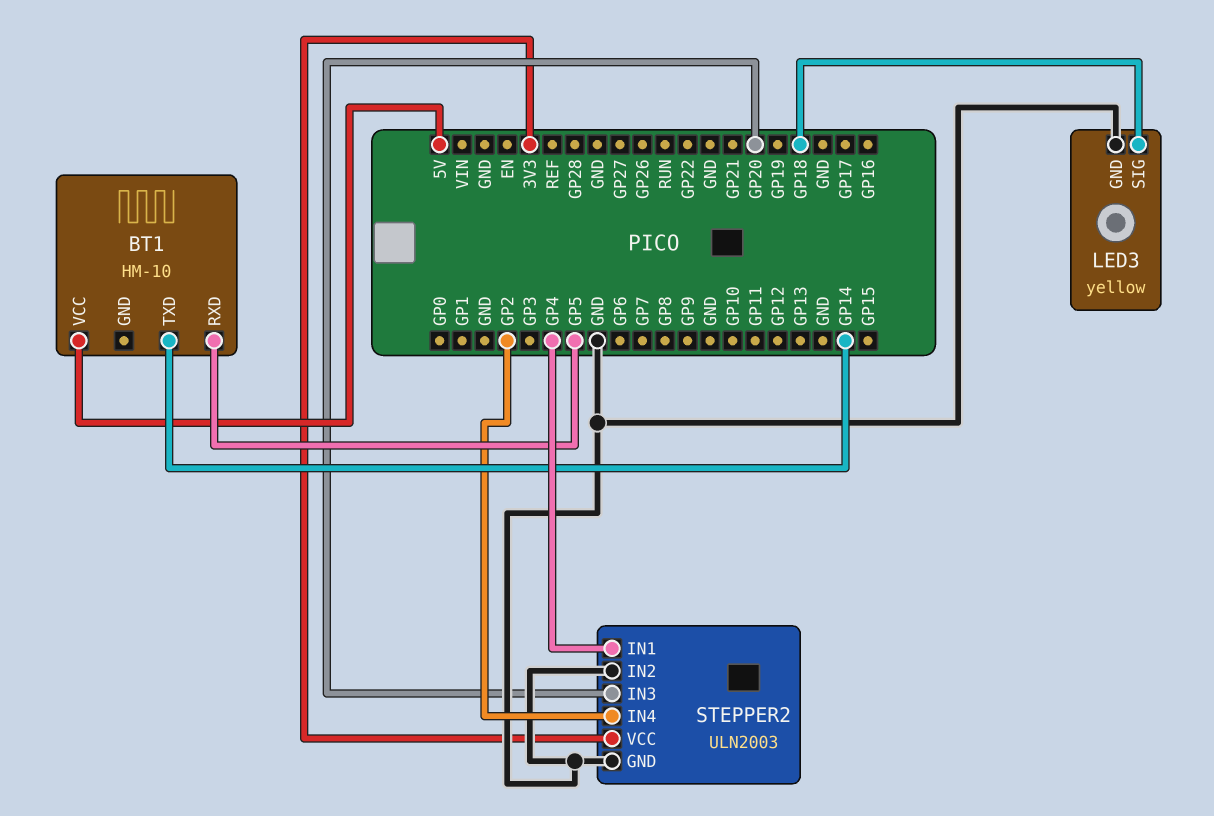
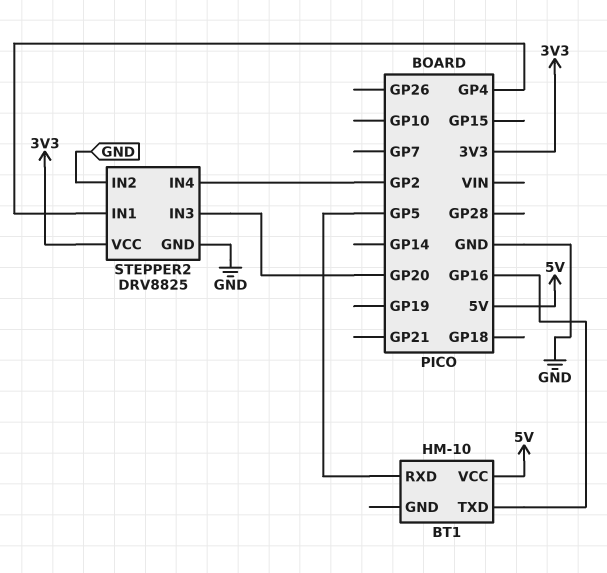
BT1 pin TXD: GP14 -> GP16
LED3: yellow -> none
LED3 pin GND: GND -> none
LED3 pin SIG: GP18 -> none
STEPPER2: ULN2003 -> DRV8825

